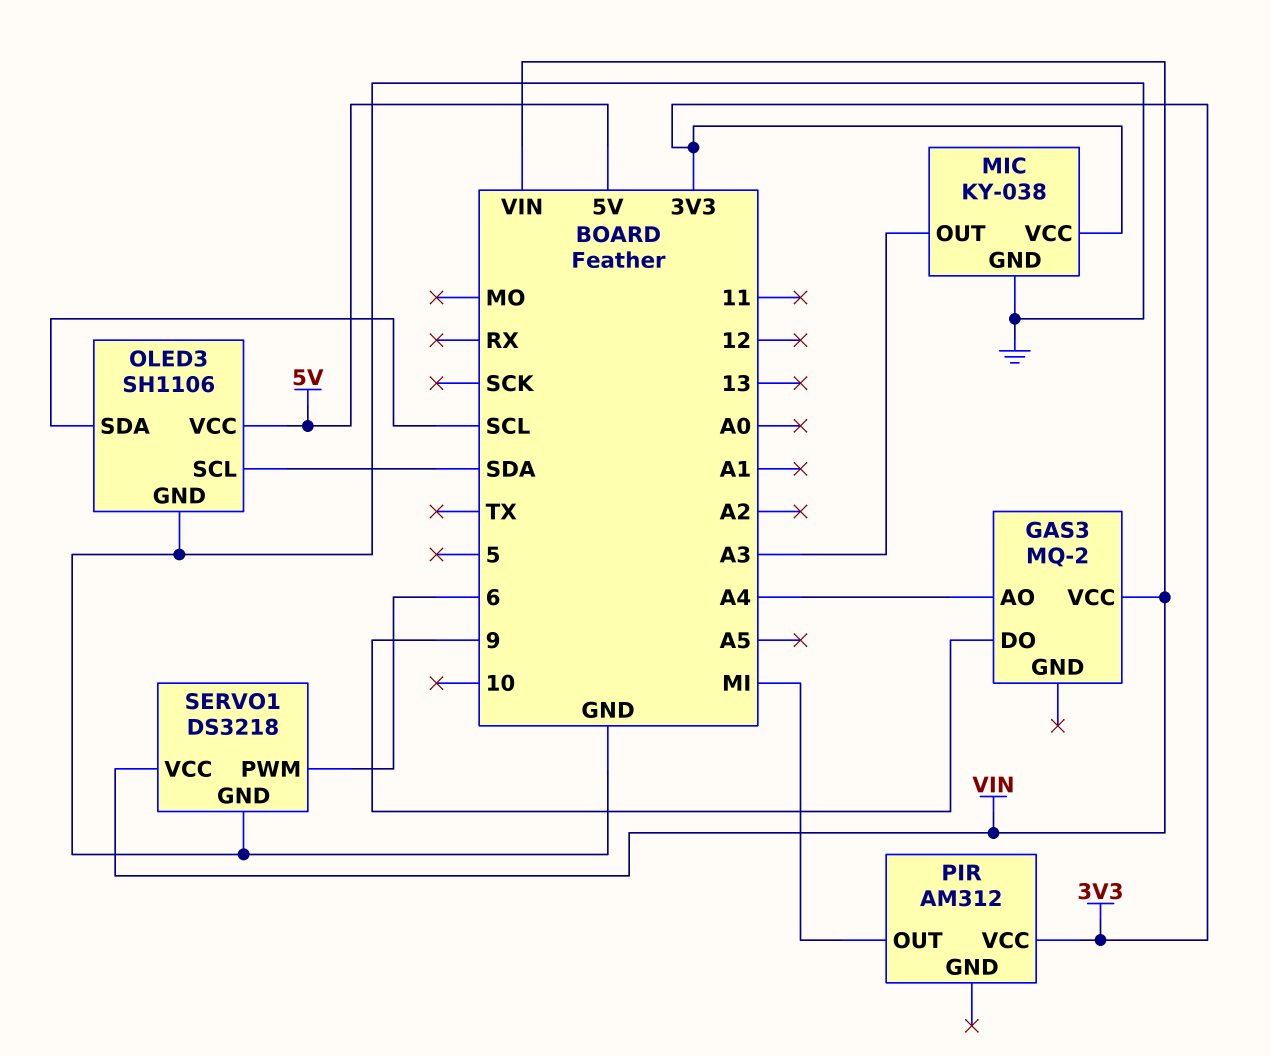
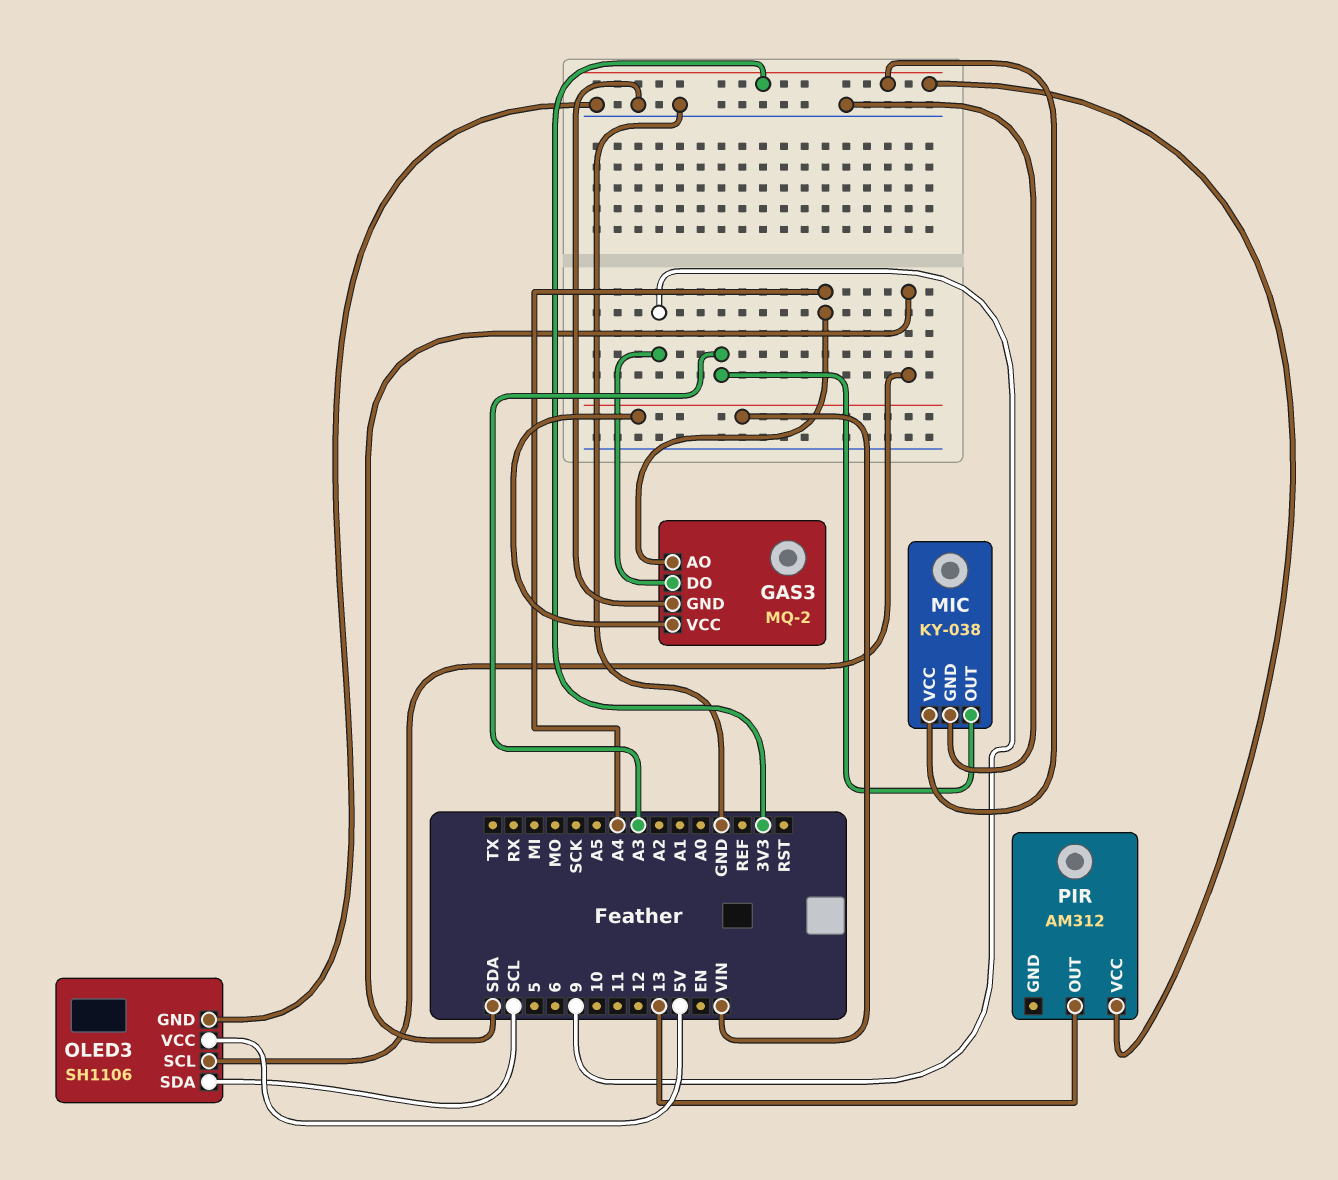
GAS3 pin GND: none -> GND
PIR pin OUT: MI -> 13
SERVO1: DS3218 -> none
SERVO1 pin GND: GND -> none
SERVO1 pin PWM: 6 -> none
SERVO1 pin VCC: VIN -> none

